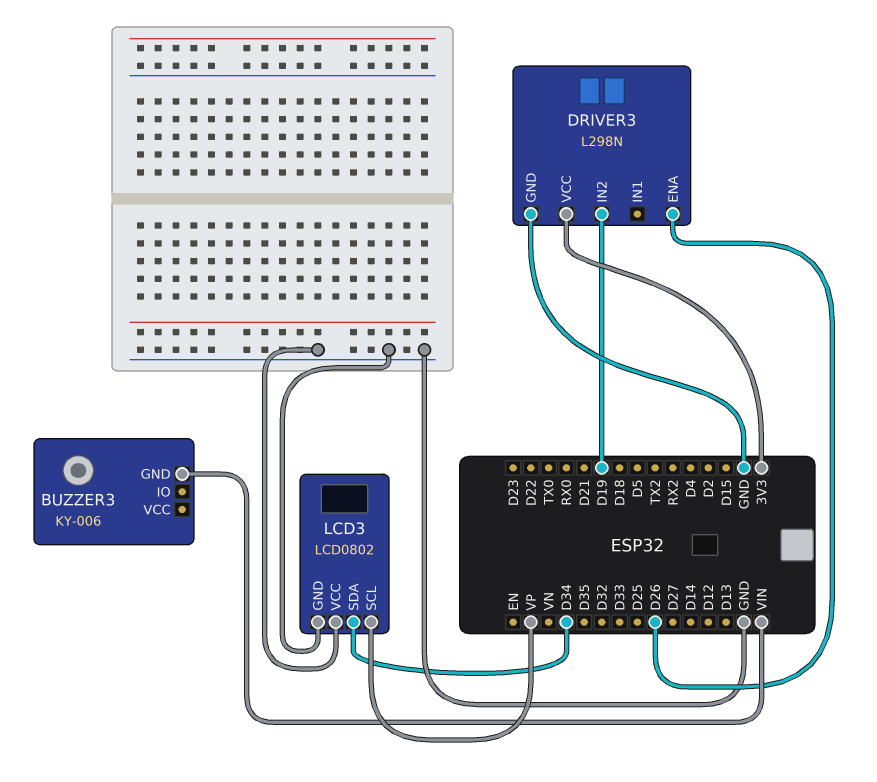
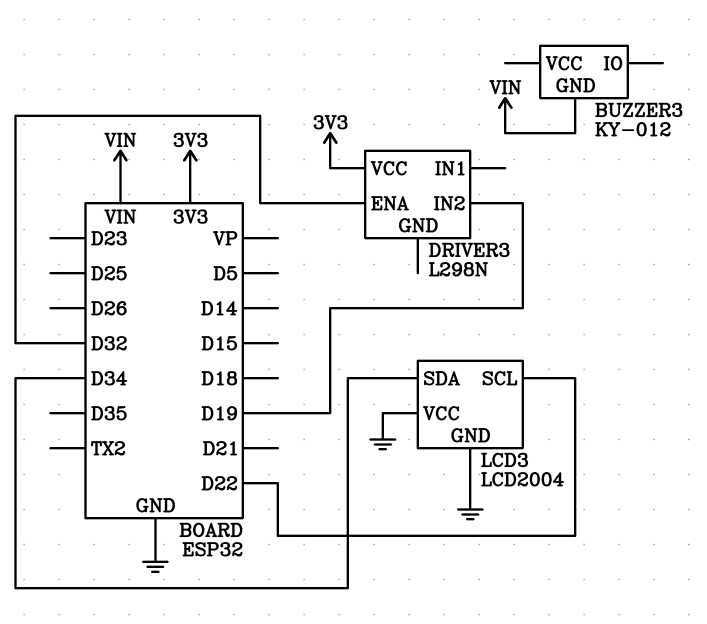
BUZZER3: KY-006 -> KY-012
DRIVER3 pin ENA: D26 -> D32
DRIVER3 pin GND: GND -> none
LCD3: LCD0802 -> LCD2004
LCD3 pin SCL: VP -> D22

